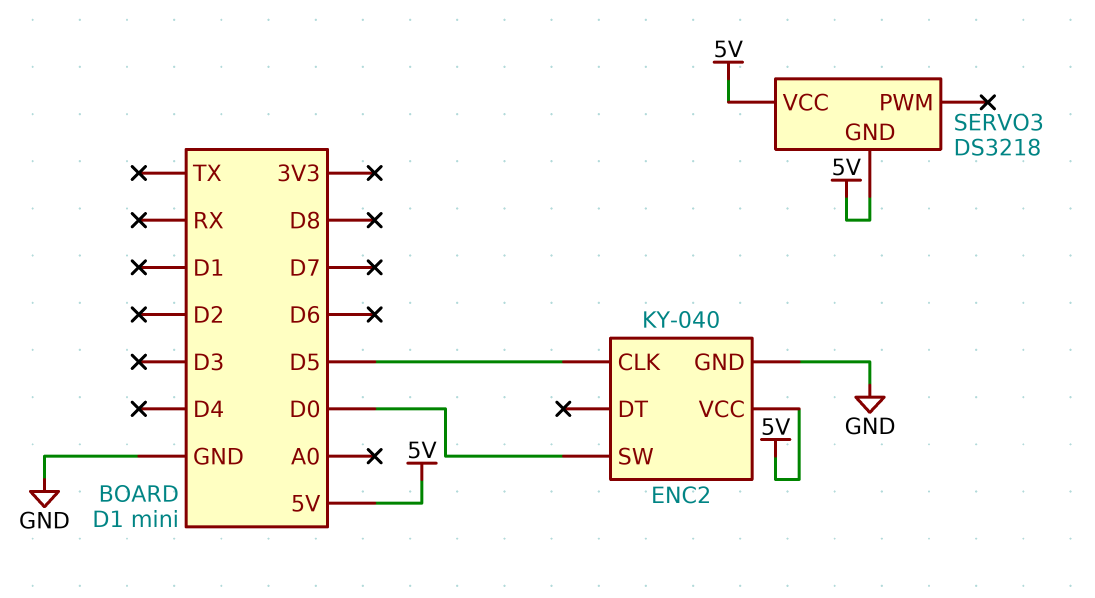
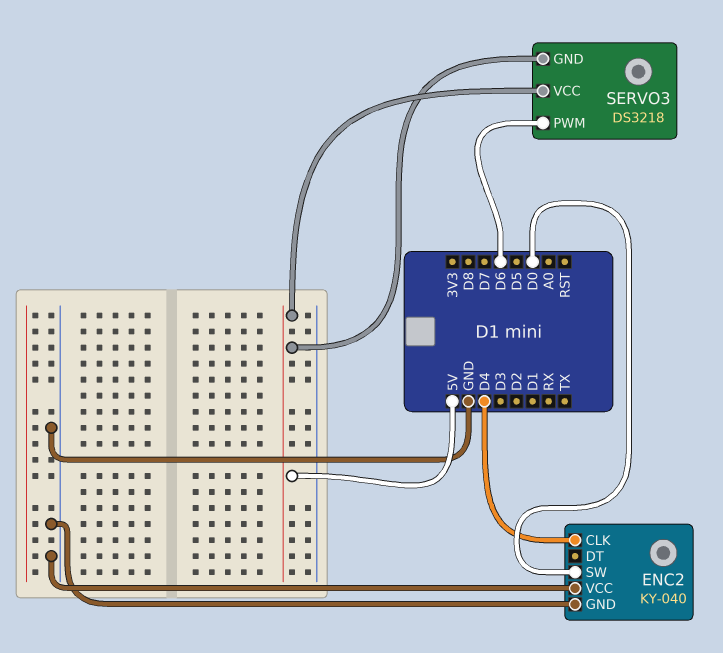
ENC2 pin CLK: D5 -> D4
ENC2 pin VCC: 5V -> GND
SERVO3 pin PWM: none -> D6

